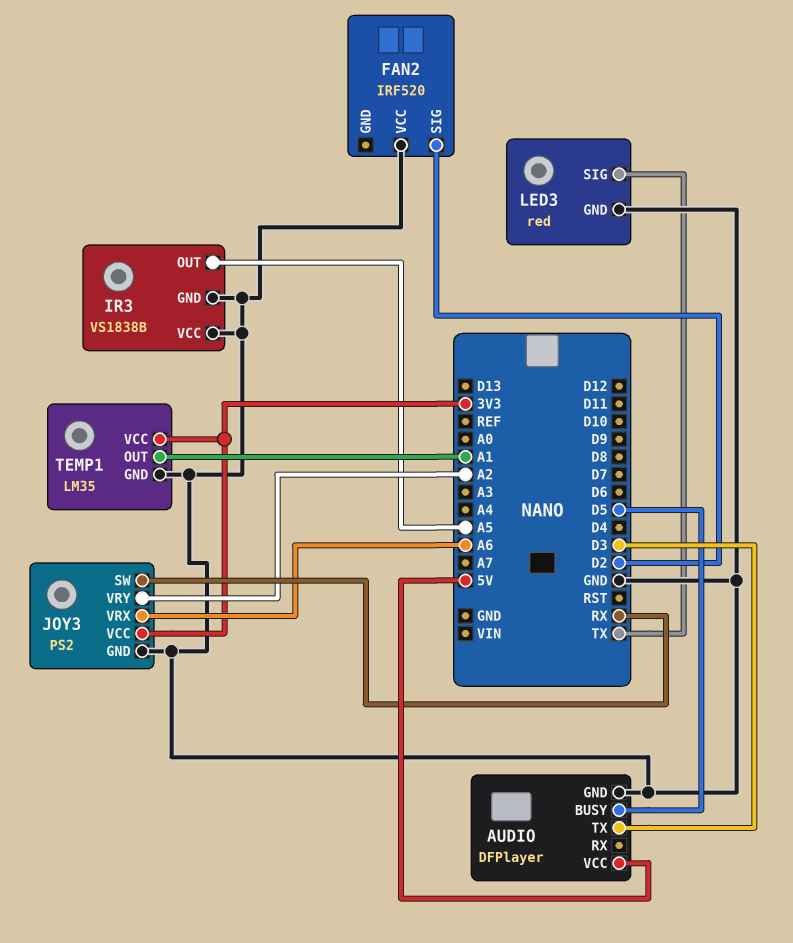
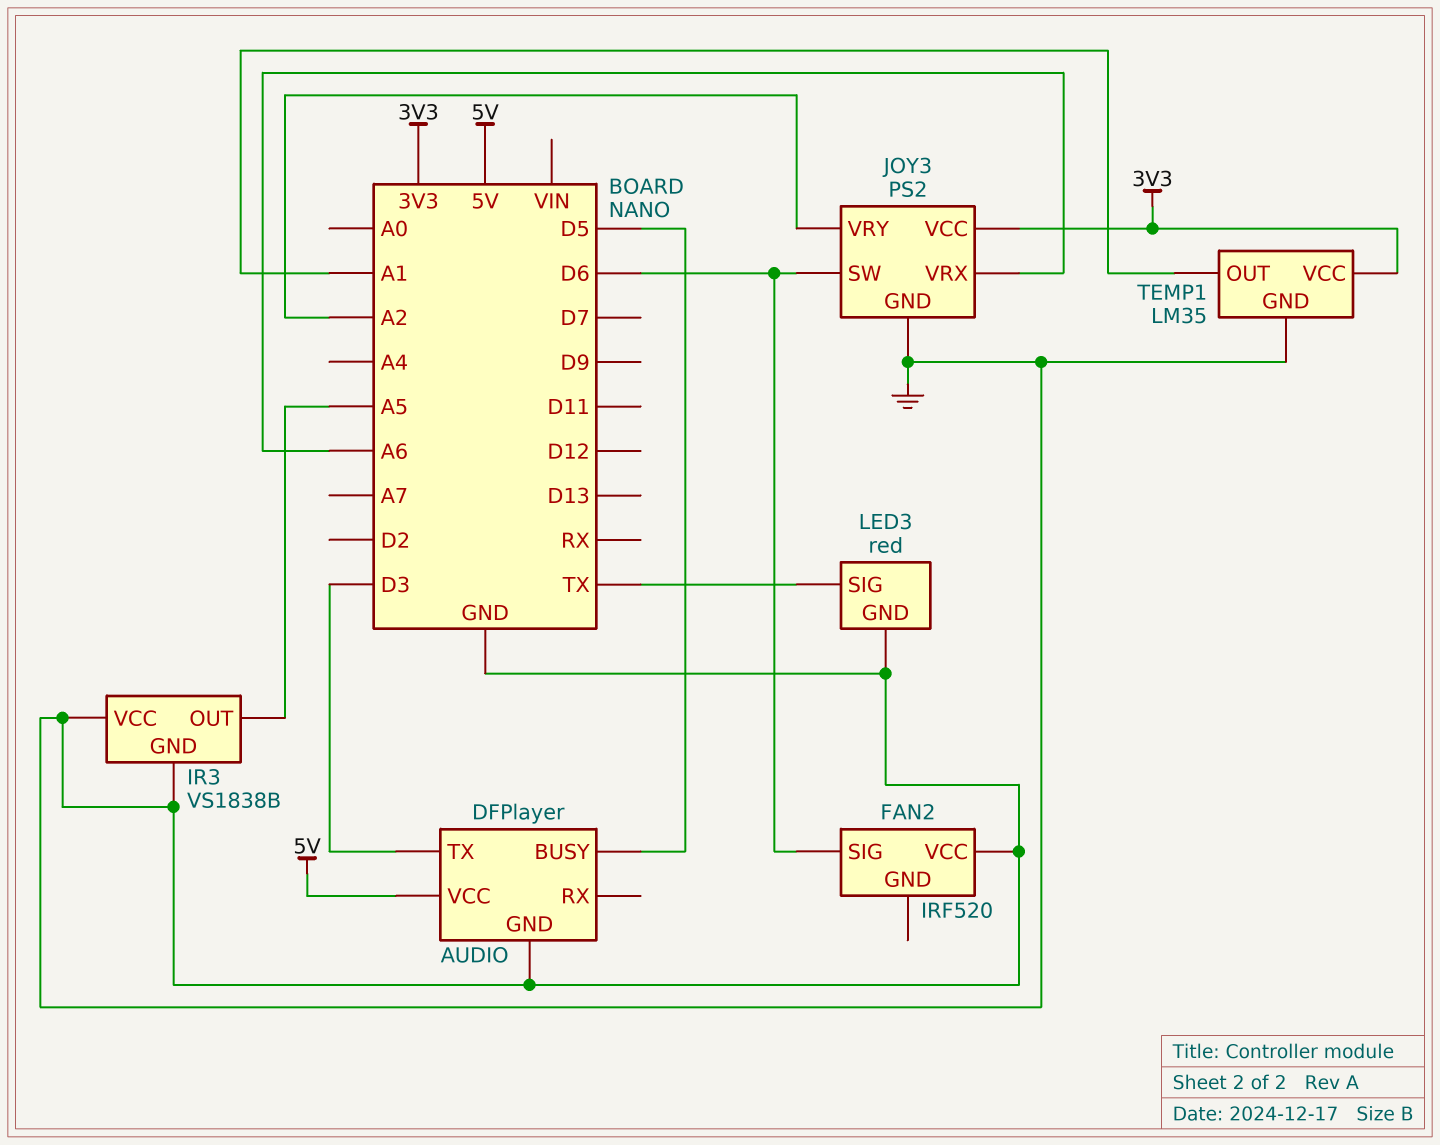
FAN2 pin SIG: D2 -> D6
JOY3 pin SW: RX -> D6

